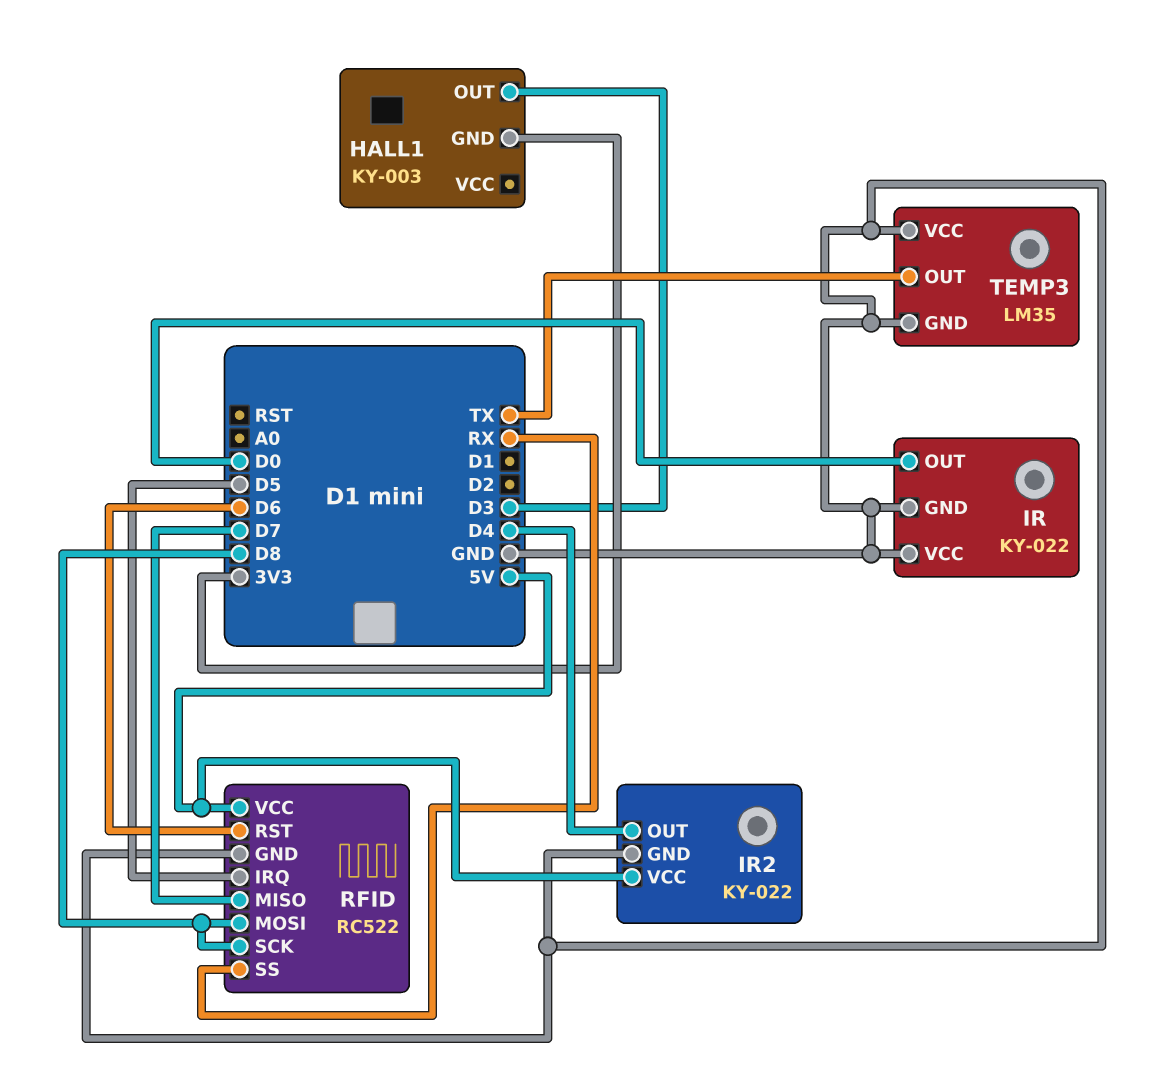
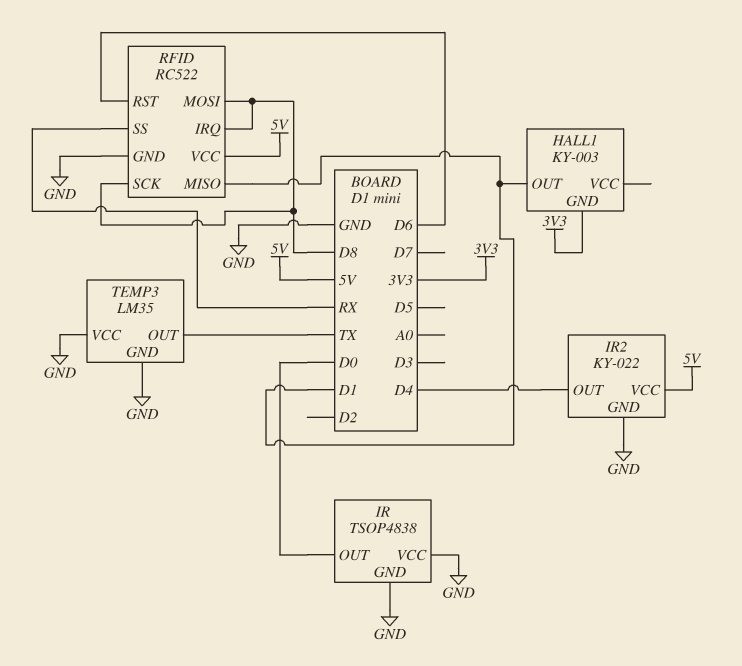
HALL1 pin OUT: D3 -> D1
IR: KY-022 -> TSOP4838
RFID pin IRQ: D5 -> D8
RFID pin MISO: D7 -> D1

